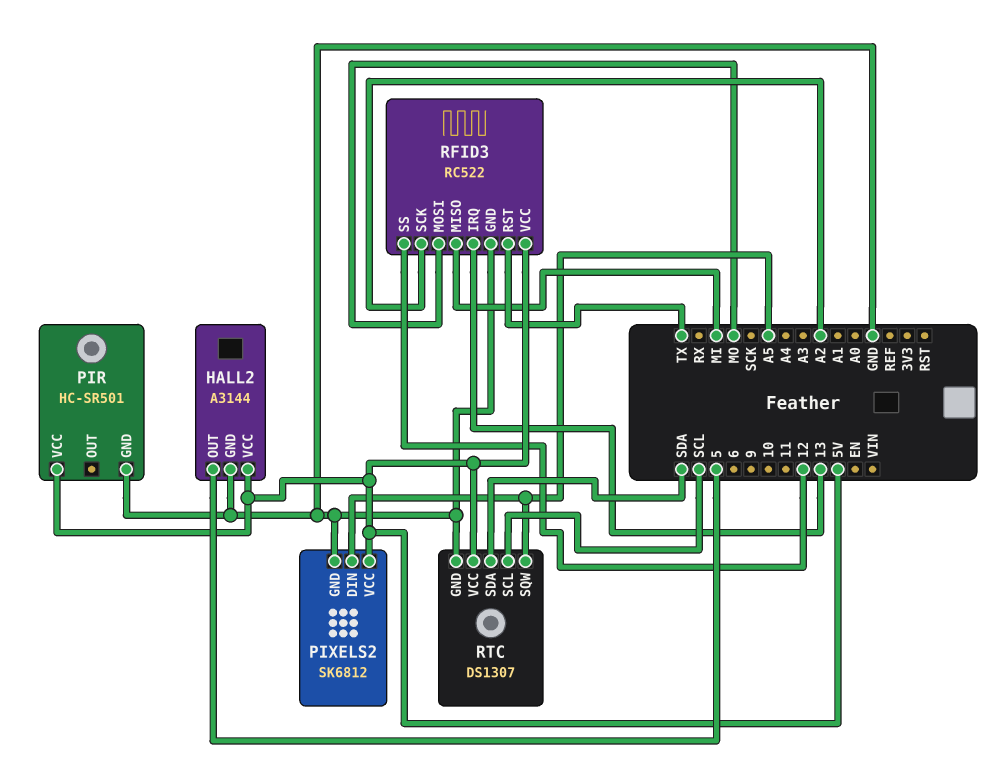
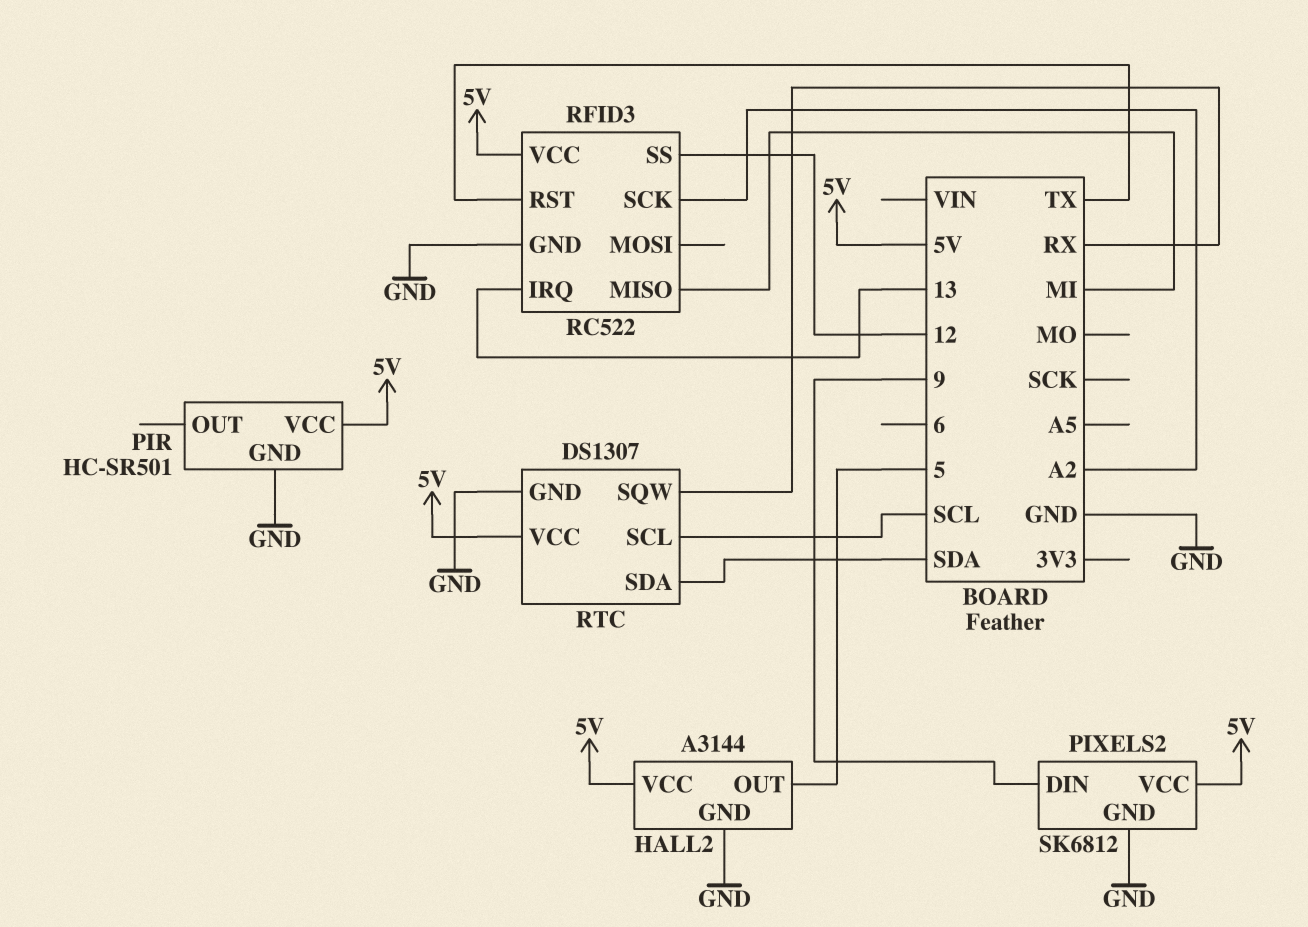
PIXELS2 pin DIN: A5 -> 9
RFID3 pin MOSI: MO -> none
RTC pin SQW: A5 -> RX

